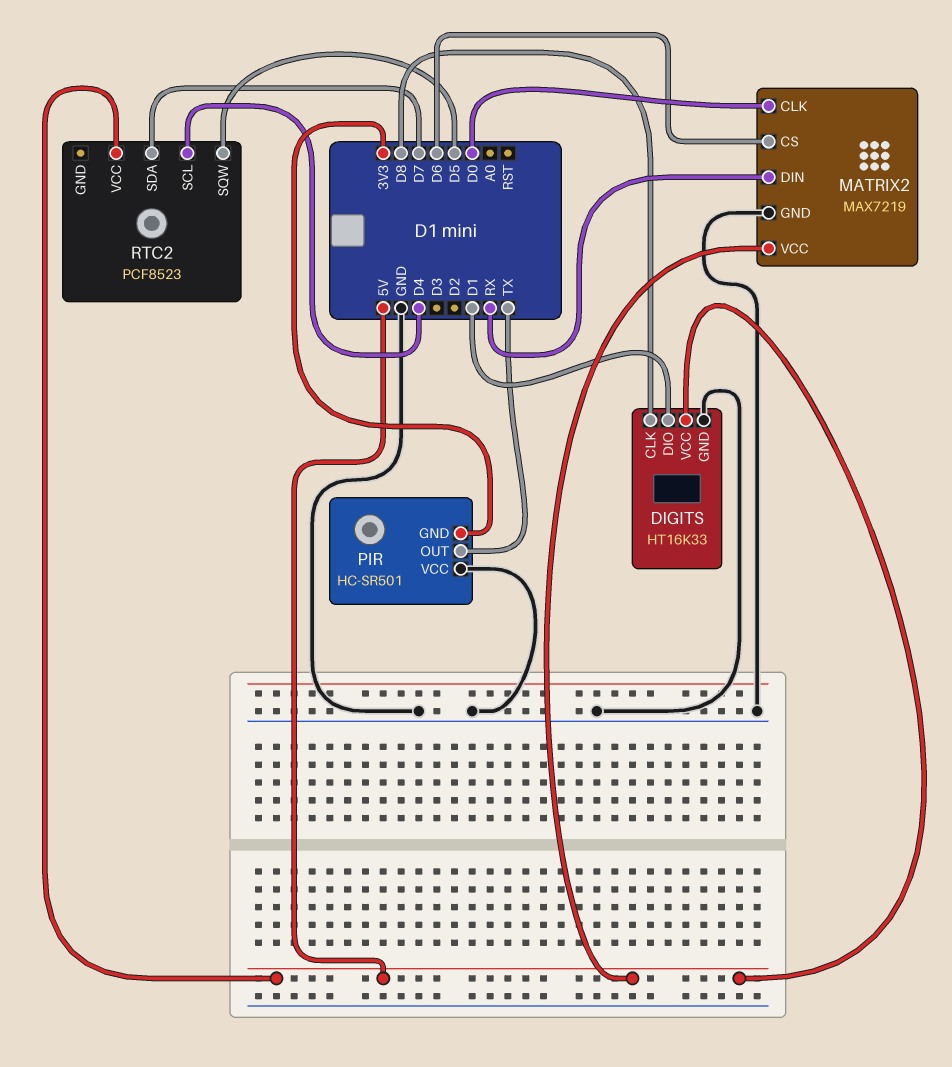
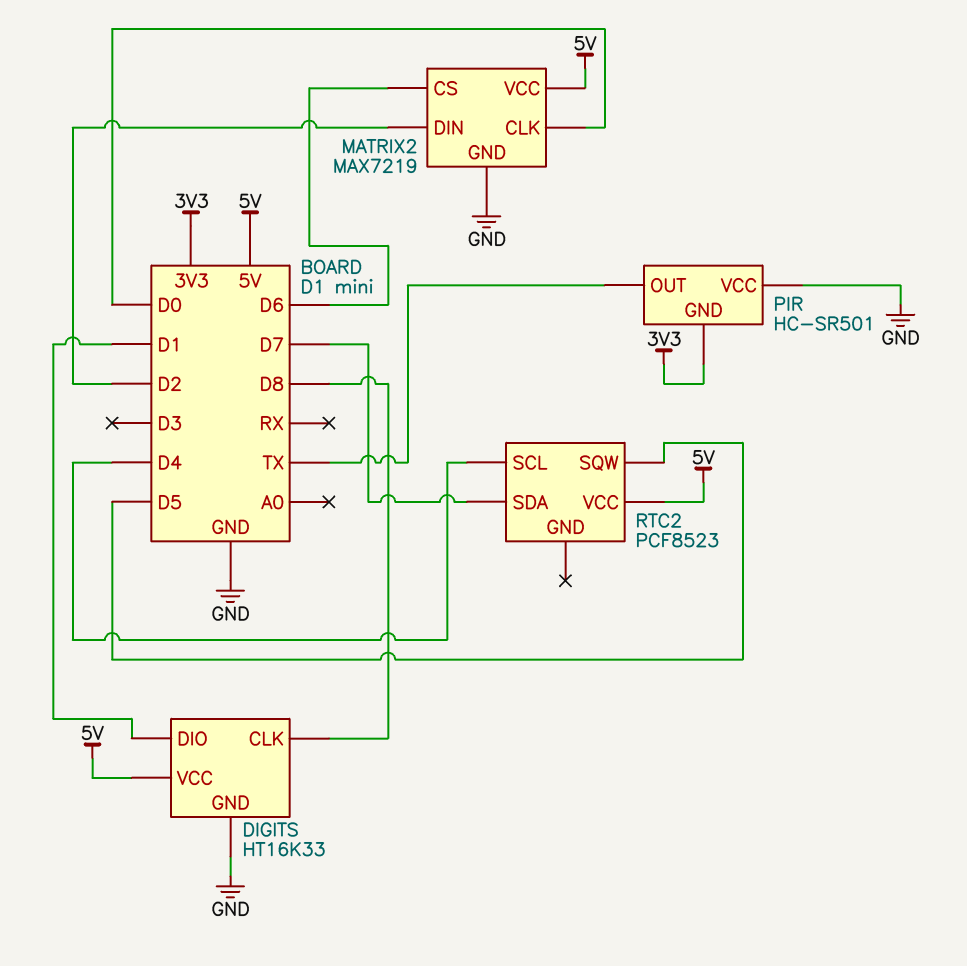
MATRIX2 pin DIN: RX -> D2

